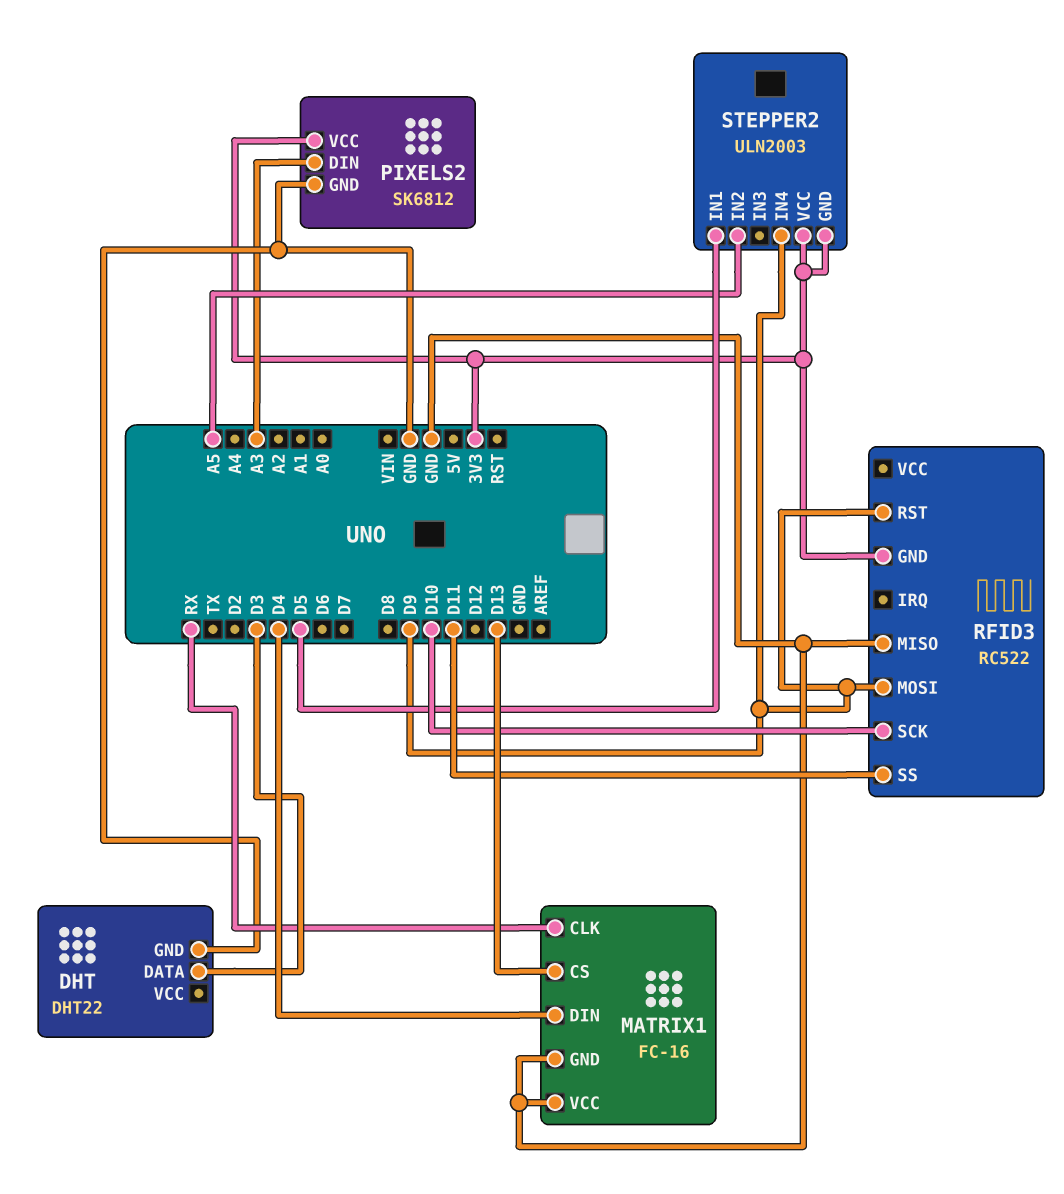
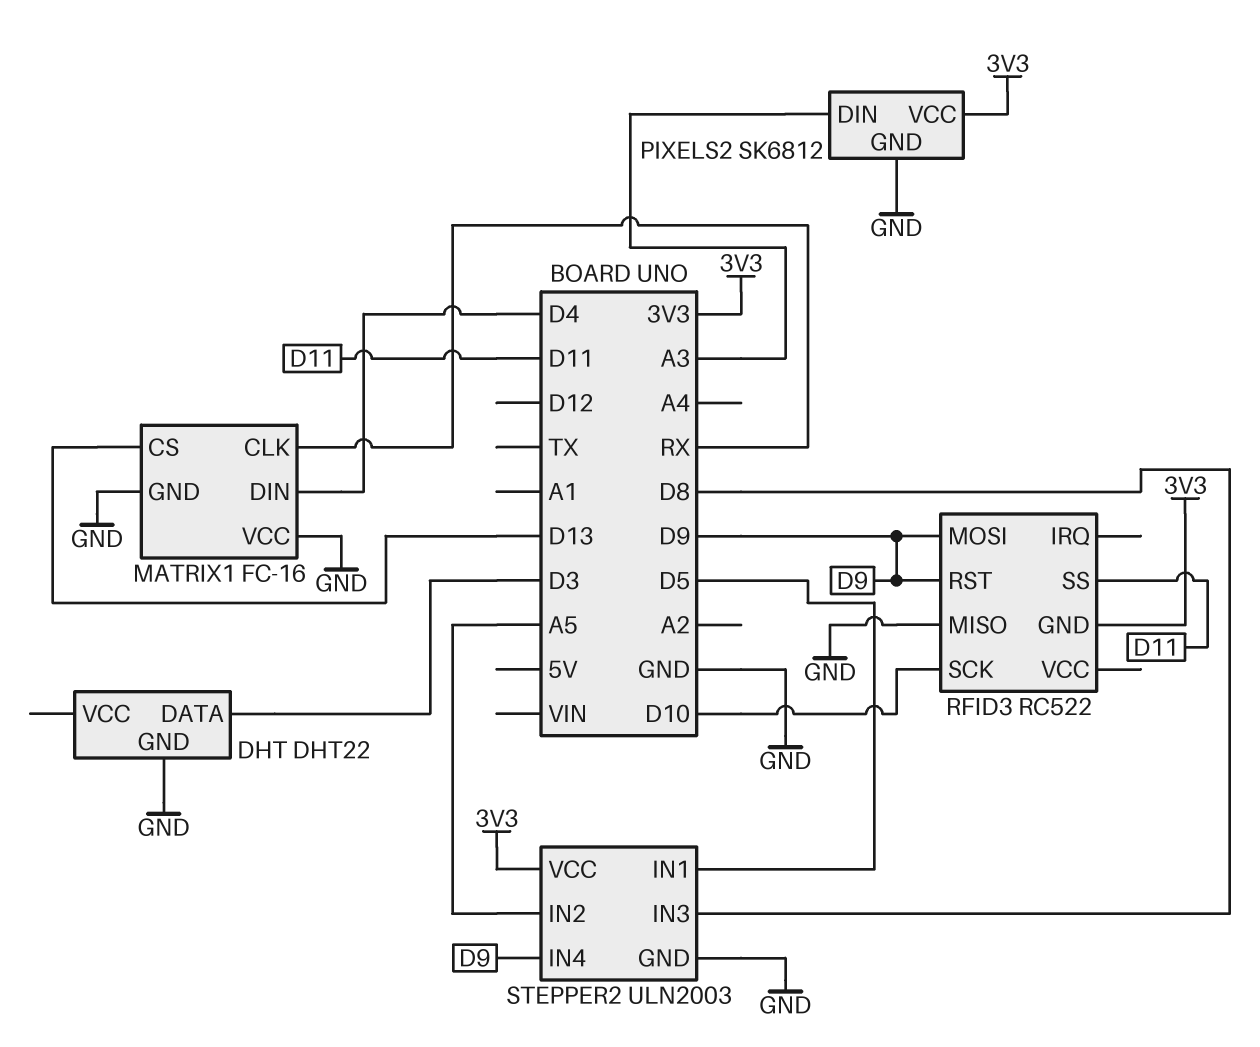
STEPPER2 pin GND: 3V3 -> GND
STEPPER2 pin IN3: none -> D8

